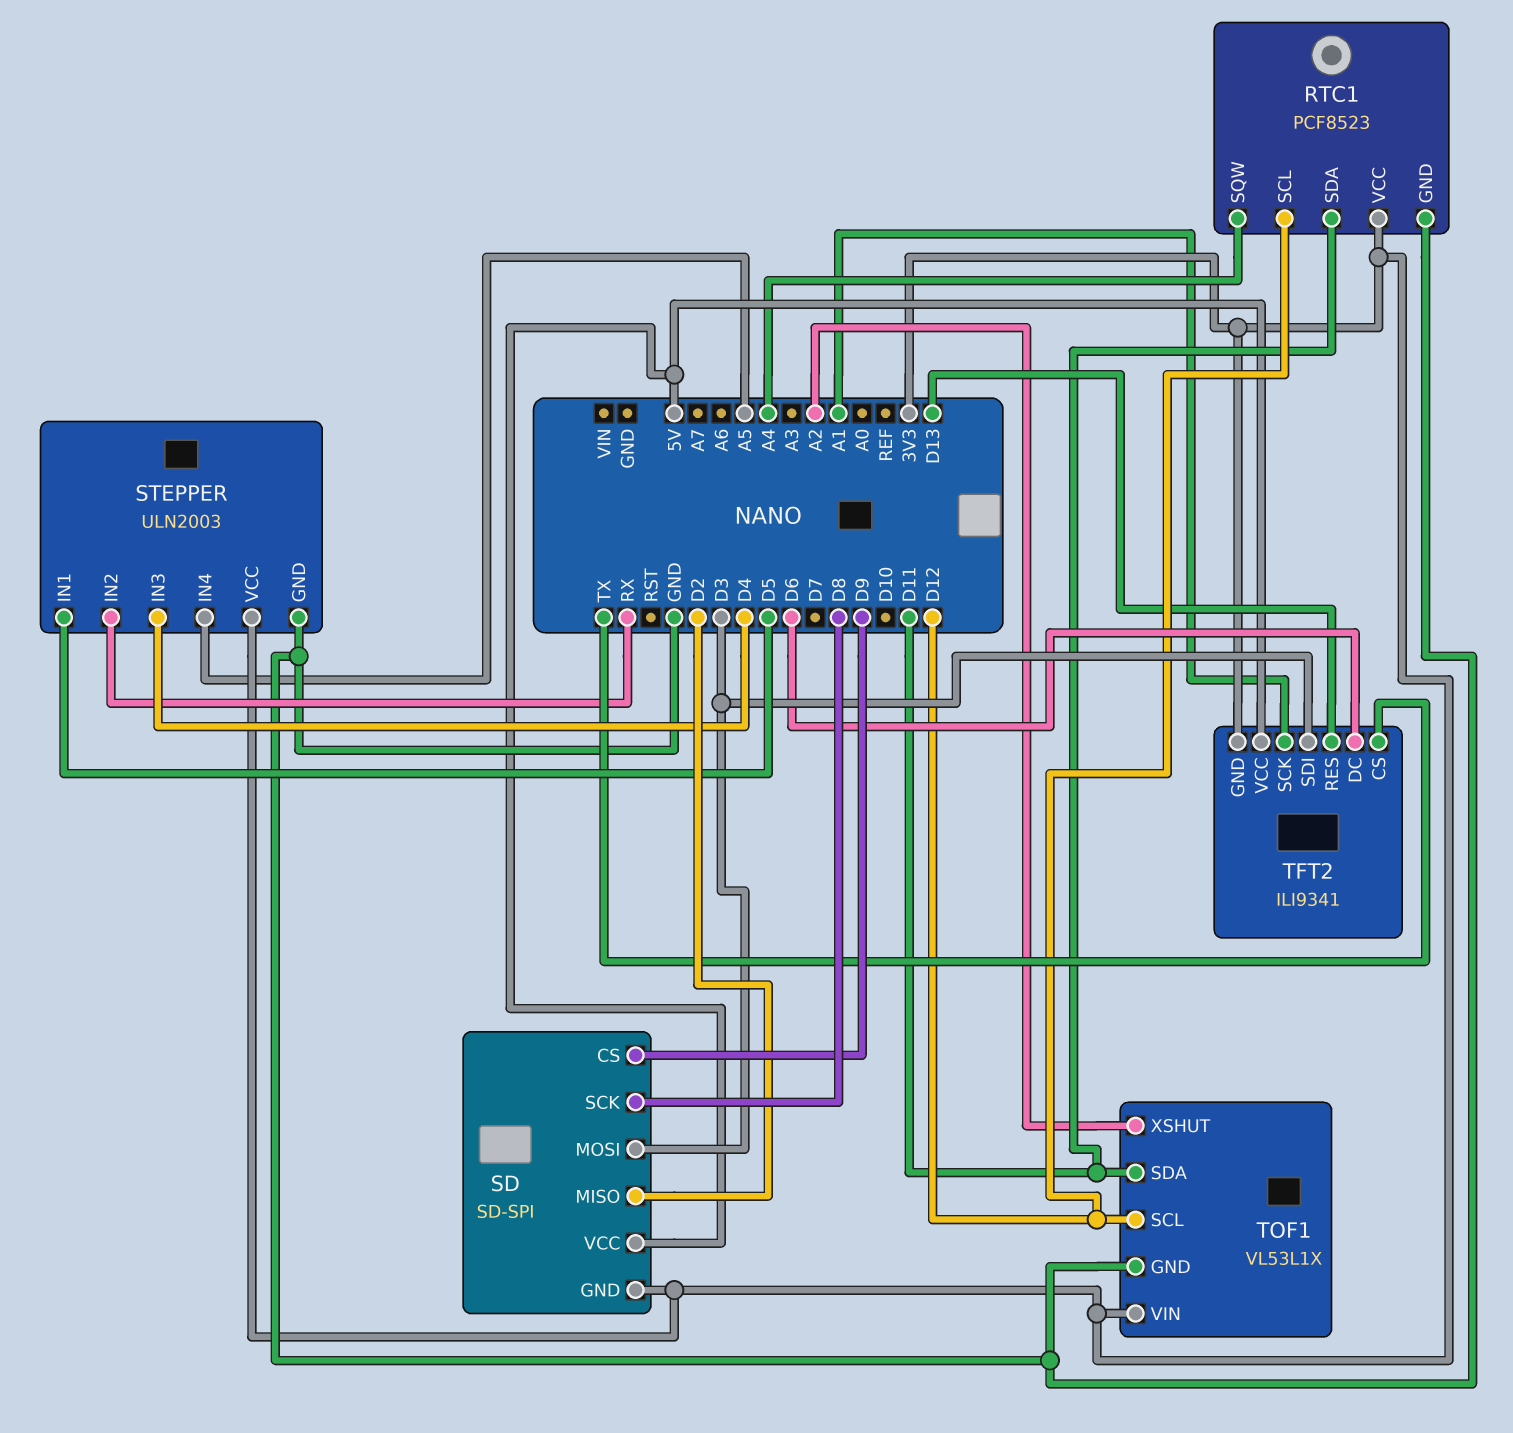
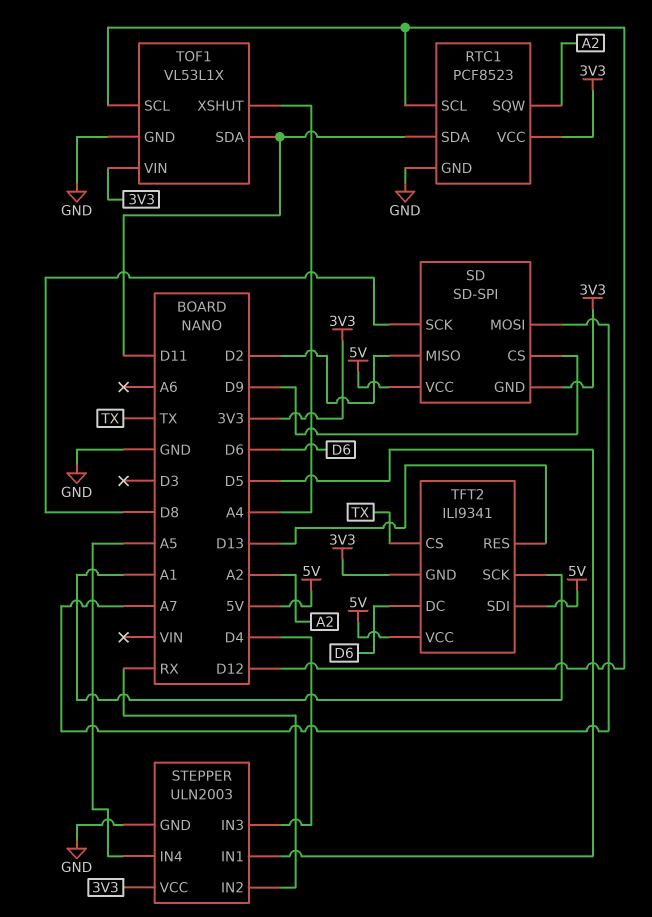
RTC1 pin SQW: A4 -> A2
SD pin MOSI: D3 -> A7
TFT2 pin SDI: D3 -> 5V
TOF1 pin XSHUT: A2 -> A4

